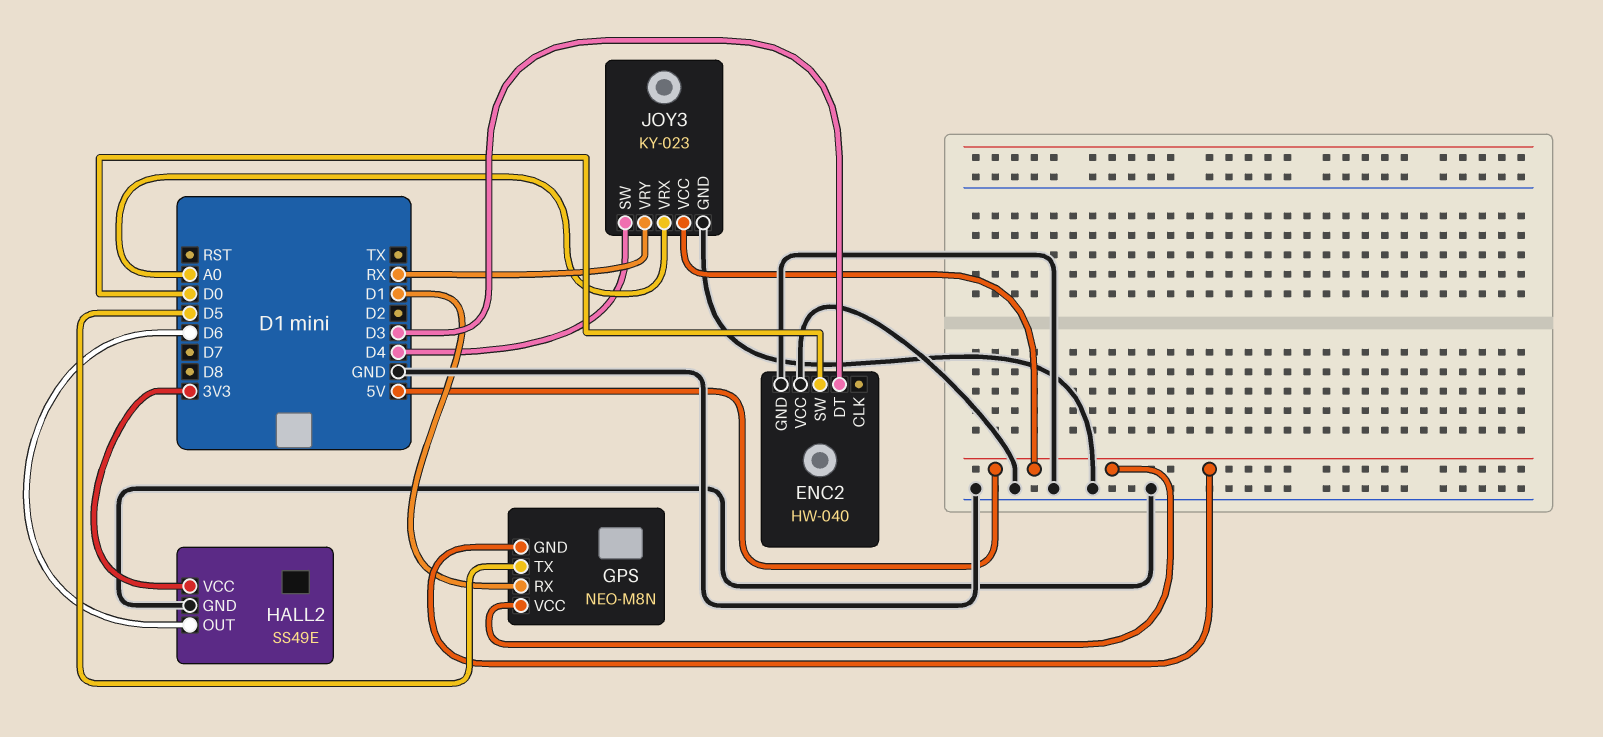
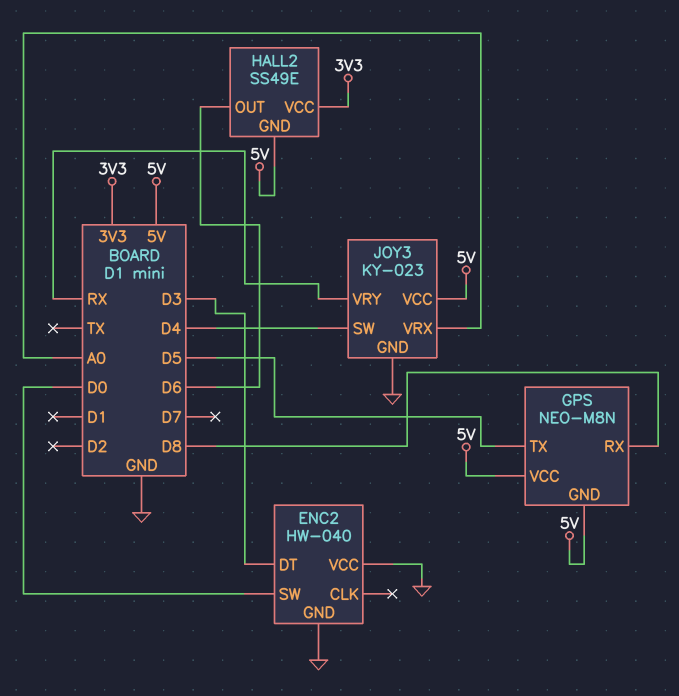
GPS pin RX: D1 -> D8
HALL2 pin GND: GND -> 5V

